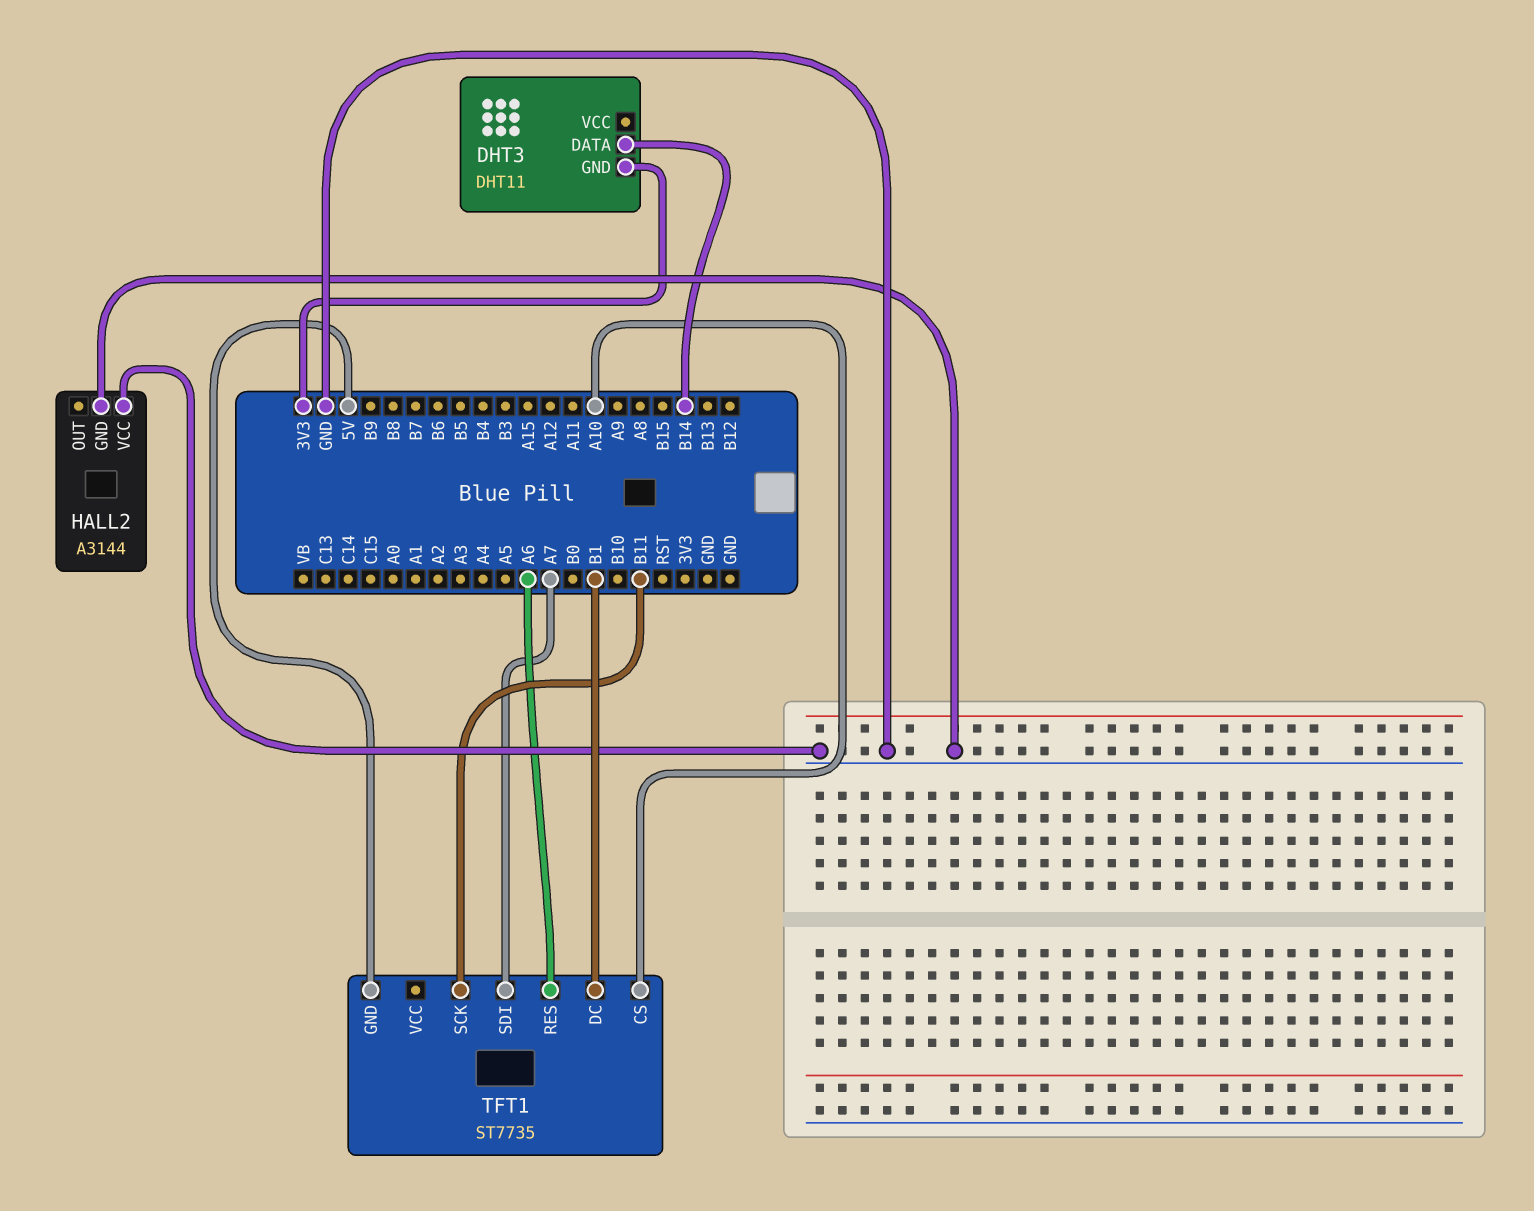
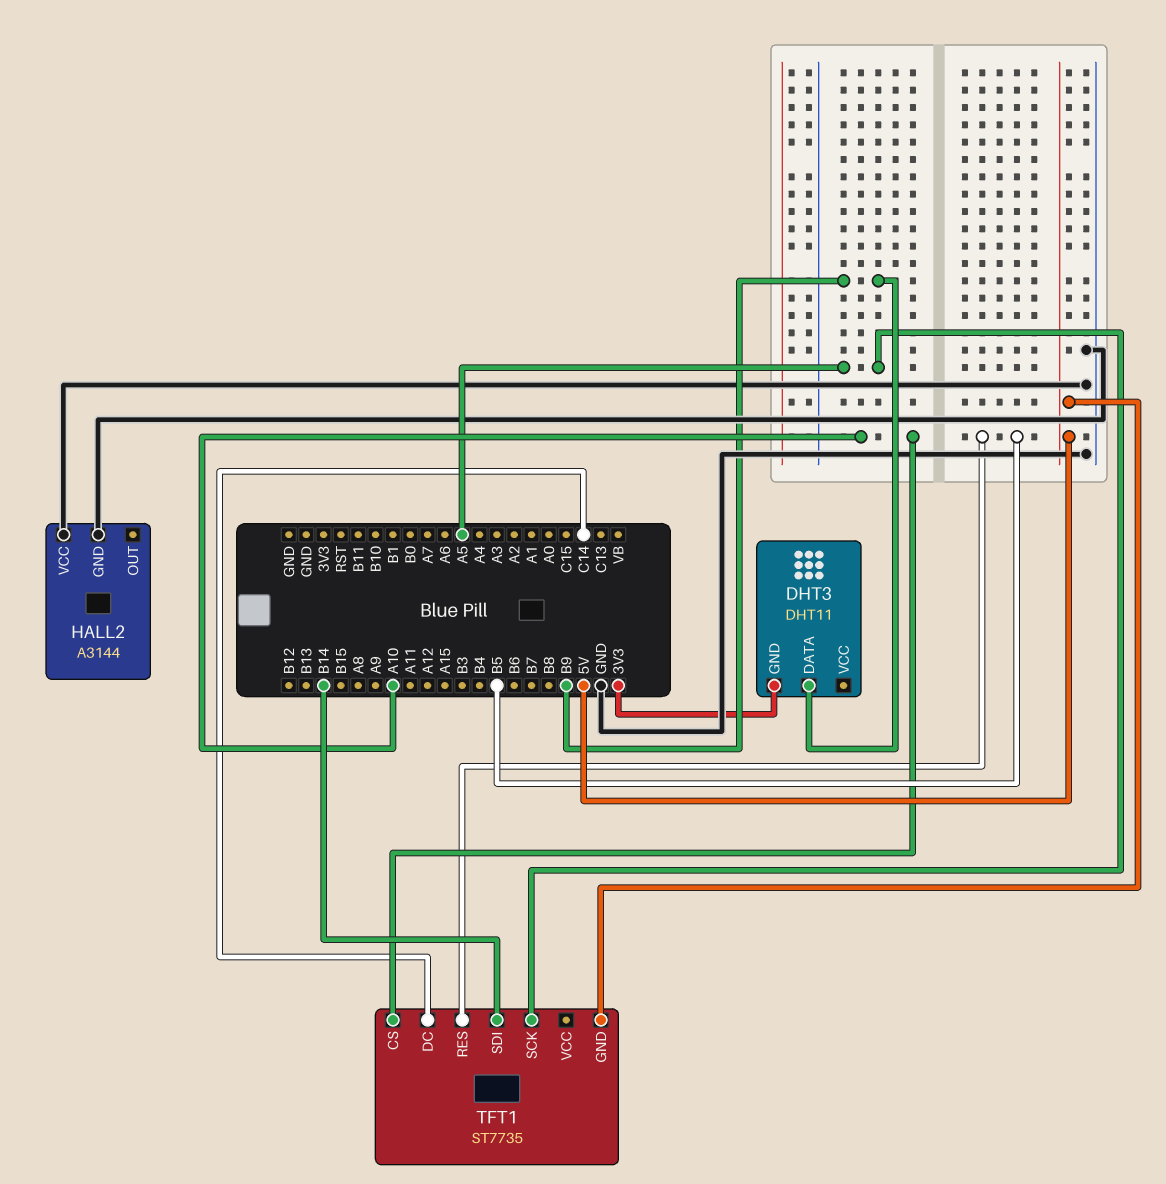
DHT3 pin DATA: B14 -> B9
TFT1 pin DC: B1 -> C14
TFT1 pin RES: A6 -> B5
TFT1 pin SCK: B11 -> A5
TFT1 pin SDI: A7 -> B14

